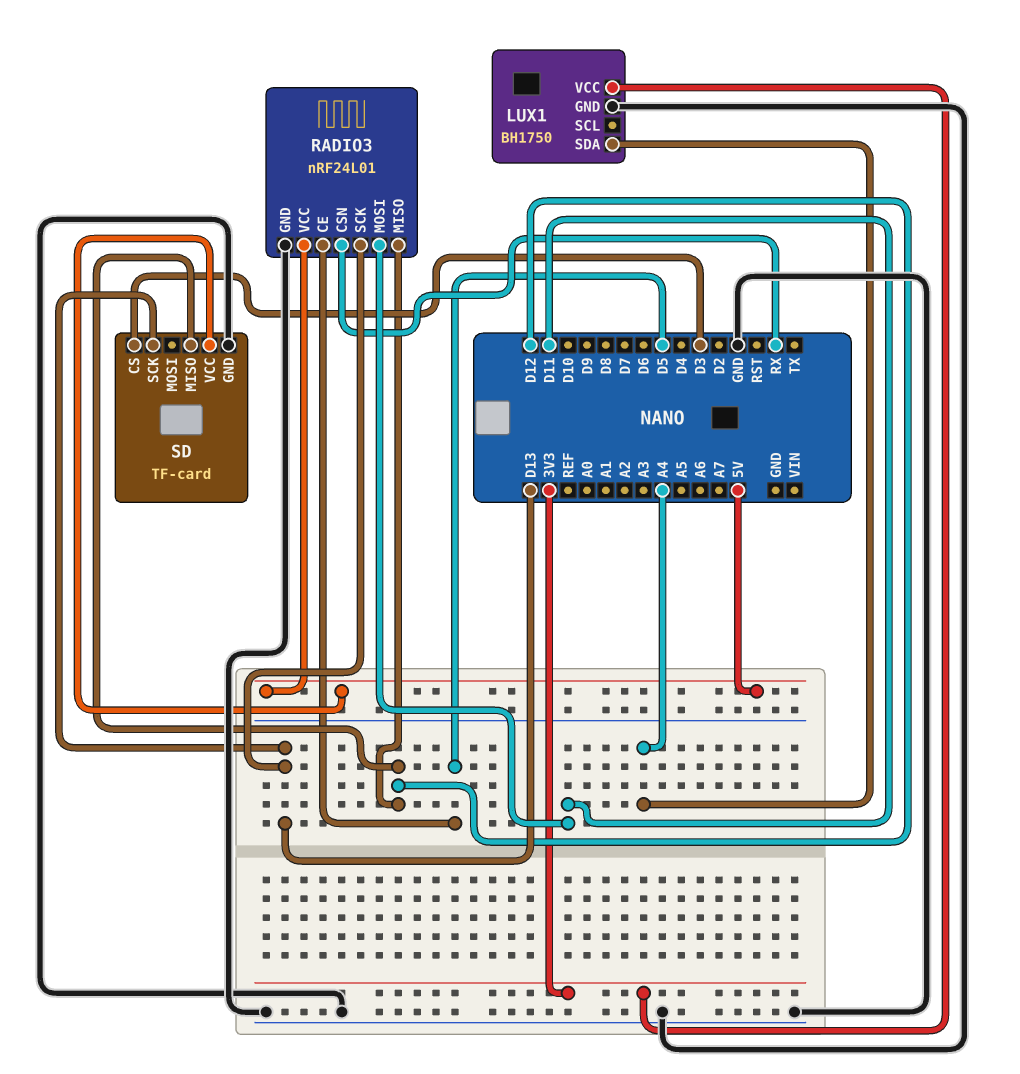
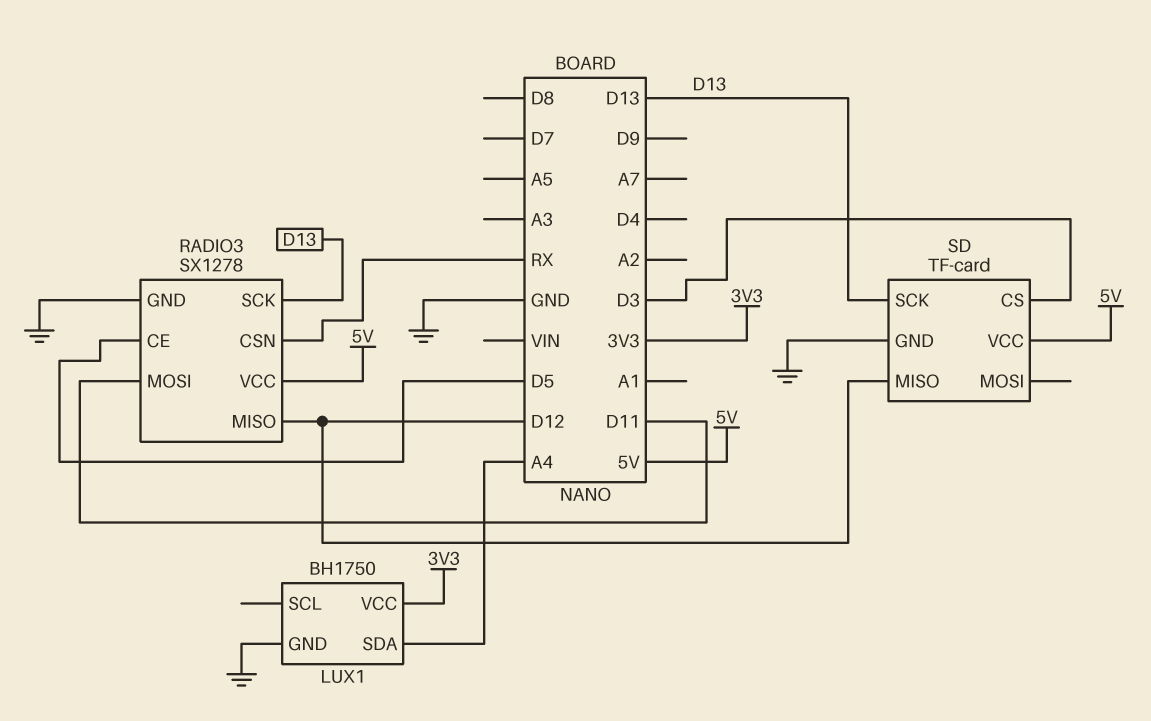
RADIO3: nRF24L01 -> SX1278

